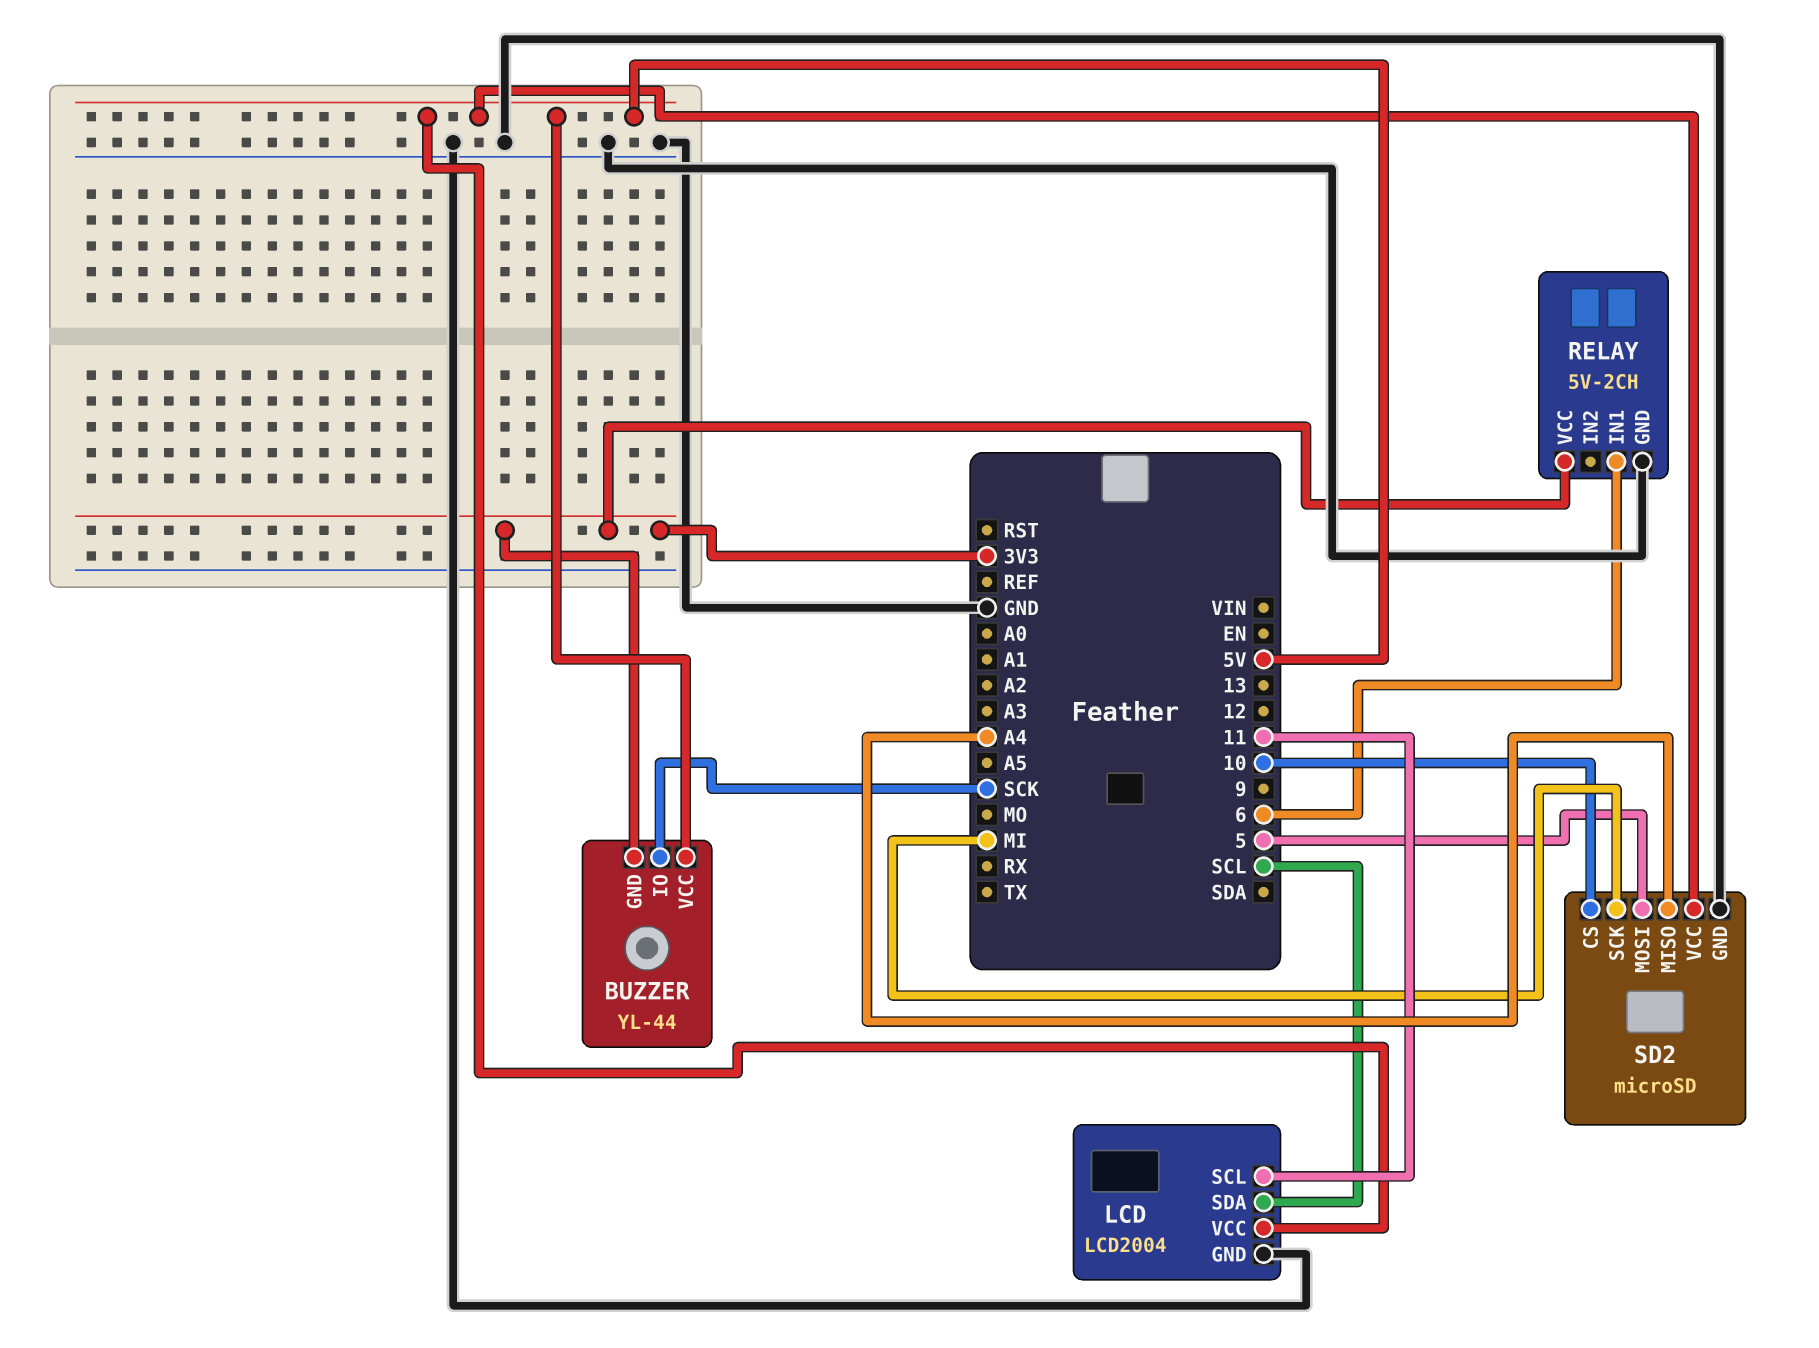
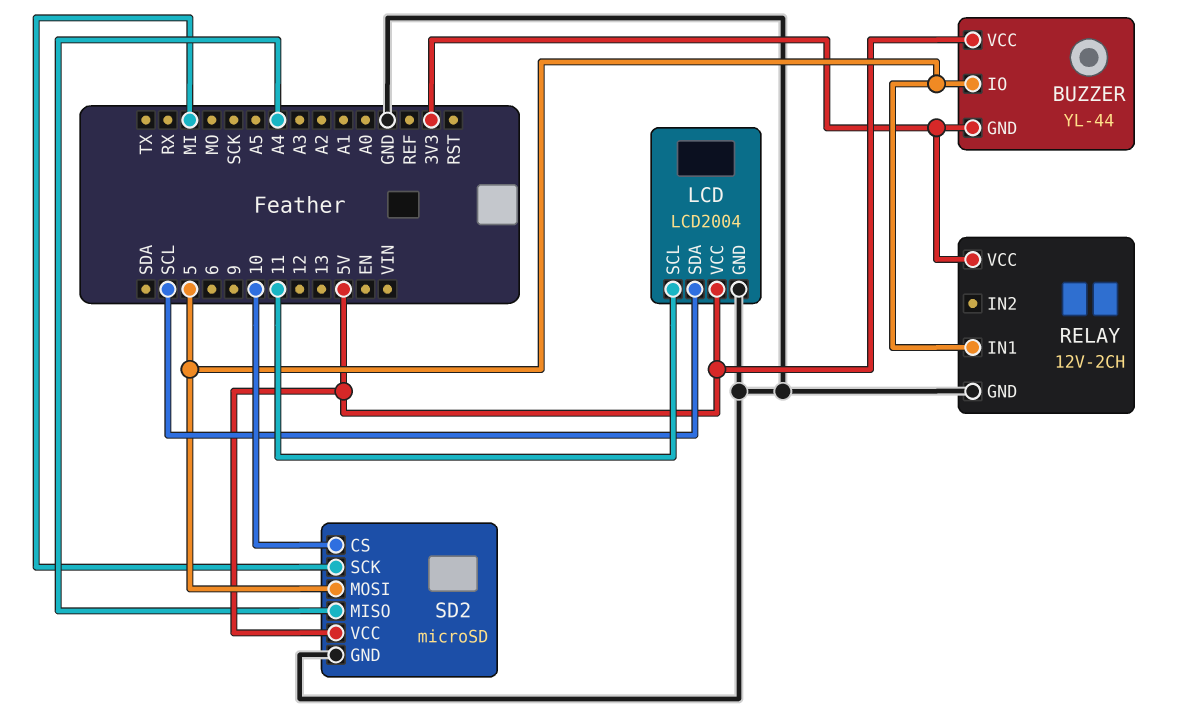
BUZZER pin IO: SCK -> 5
RELAY: 5V-2CH -> 12V-2CH
RELAY pin IN1: 6 -> 5

